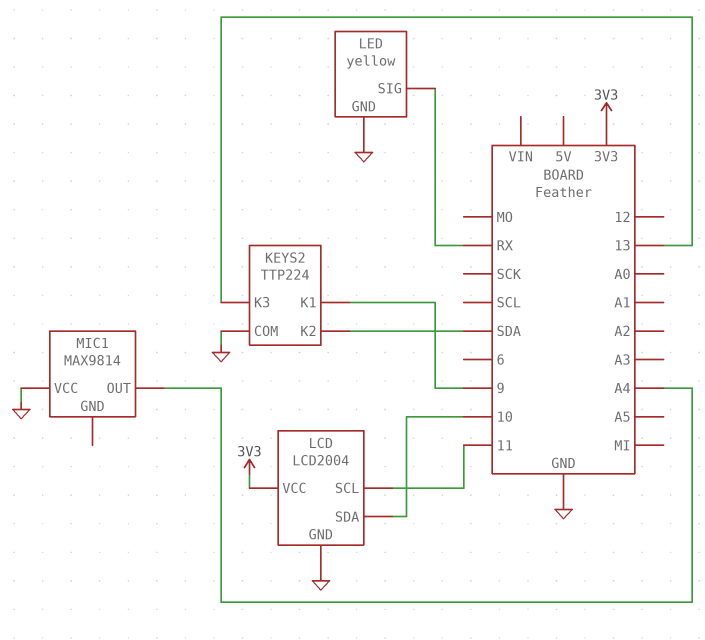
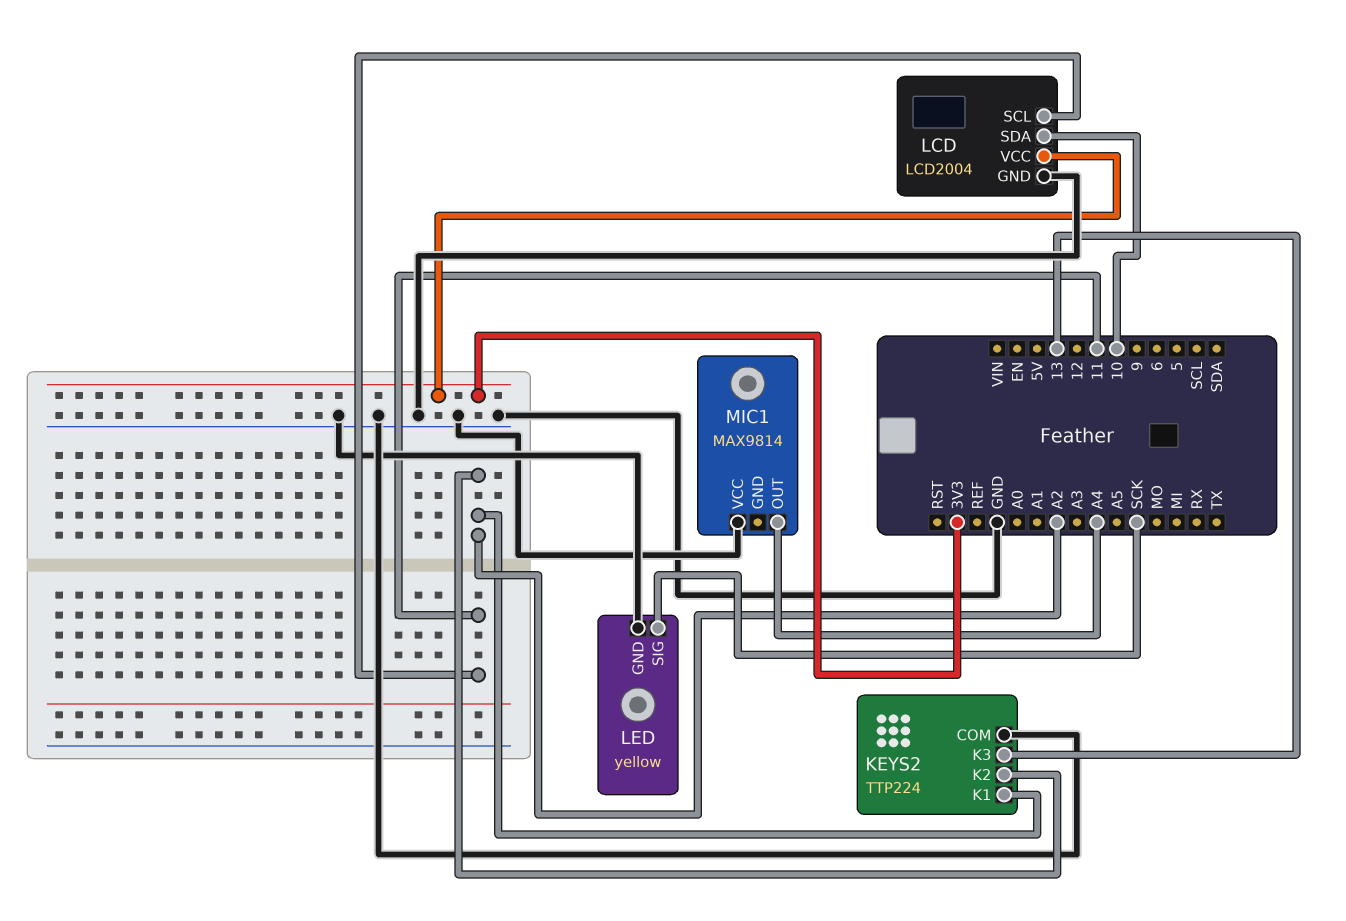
KEYS2 pin K1: 9 -> A2
KEYS2 pin K2: SDA -> A2
LED pin SIG: RX -> SCK

